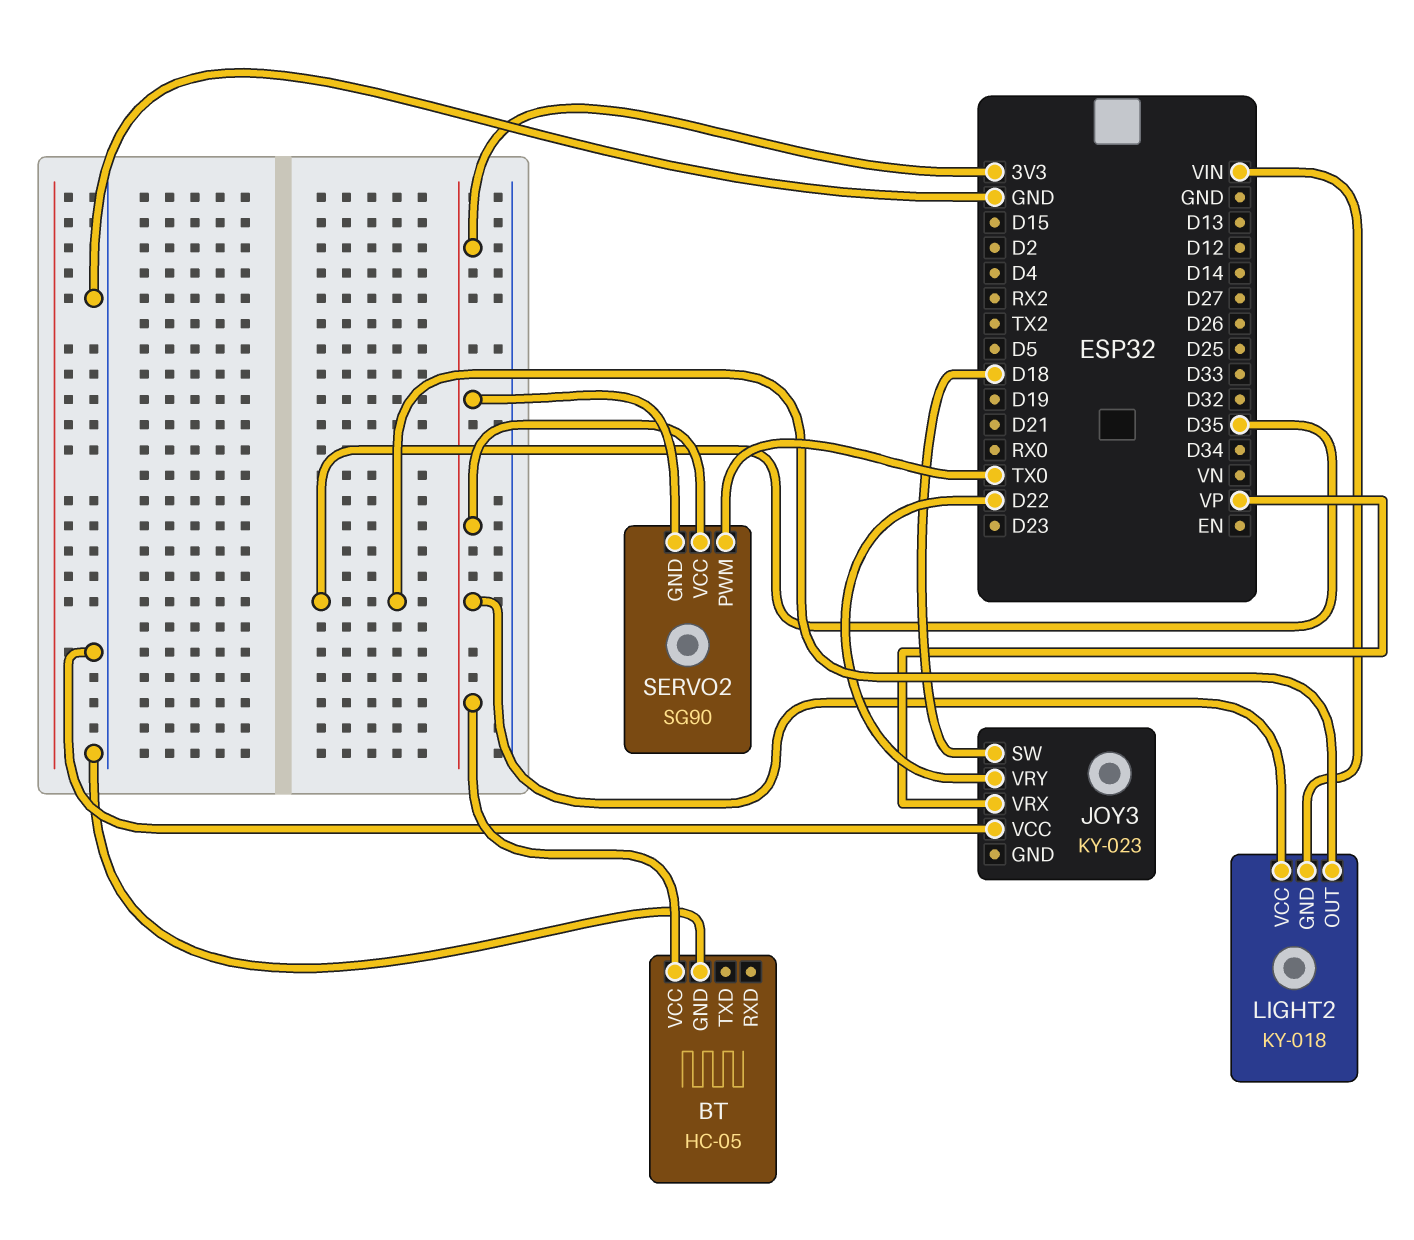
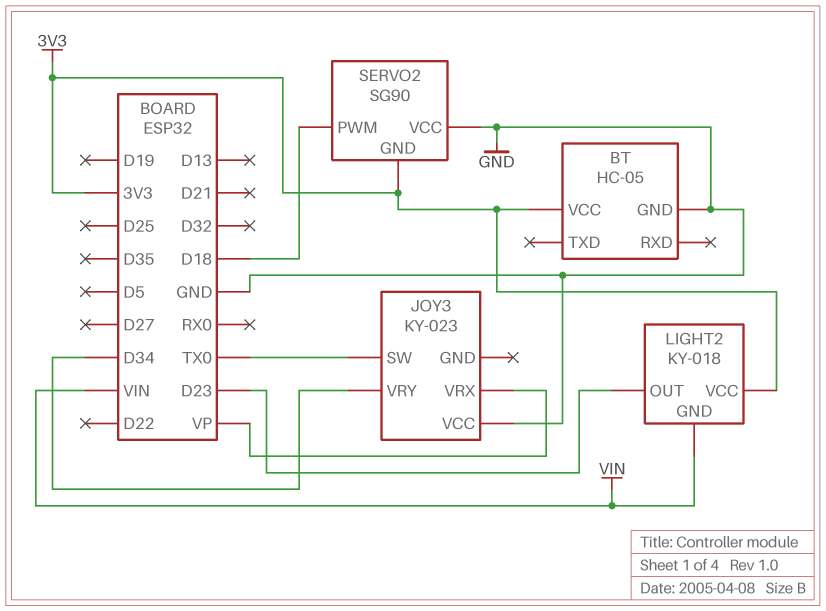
JOY3 pin SW: D18 -> TX0
JOY3 pin VRY: D22 -> D34
LIGHT2 pin OUT: D35 -> D23
SERVO2 pin PWM: TX0 -> D18
SERVO2 pin VCC: 3V3 -> GND

